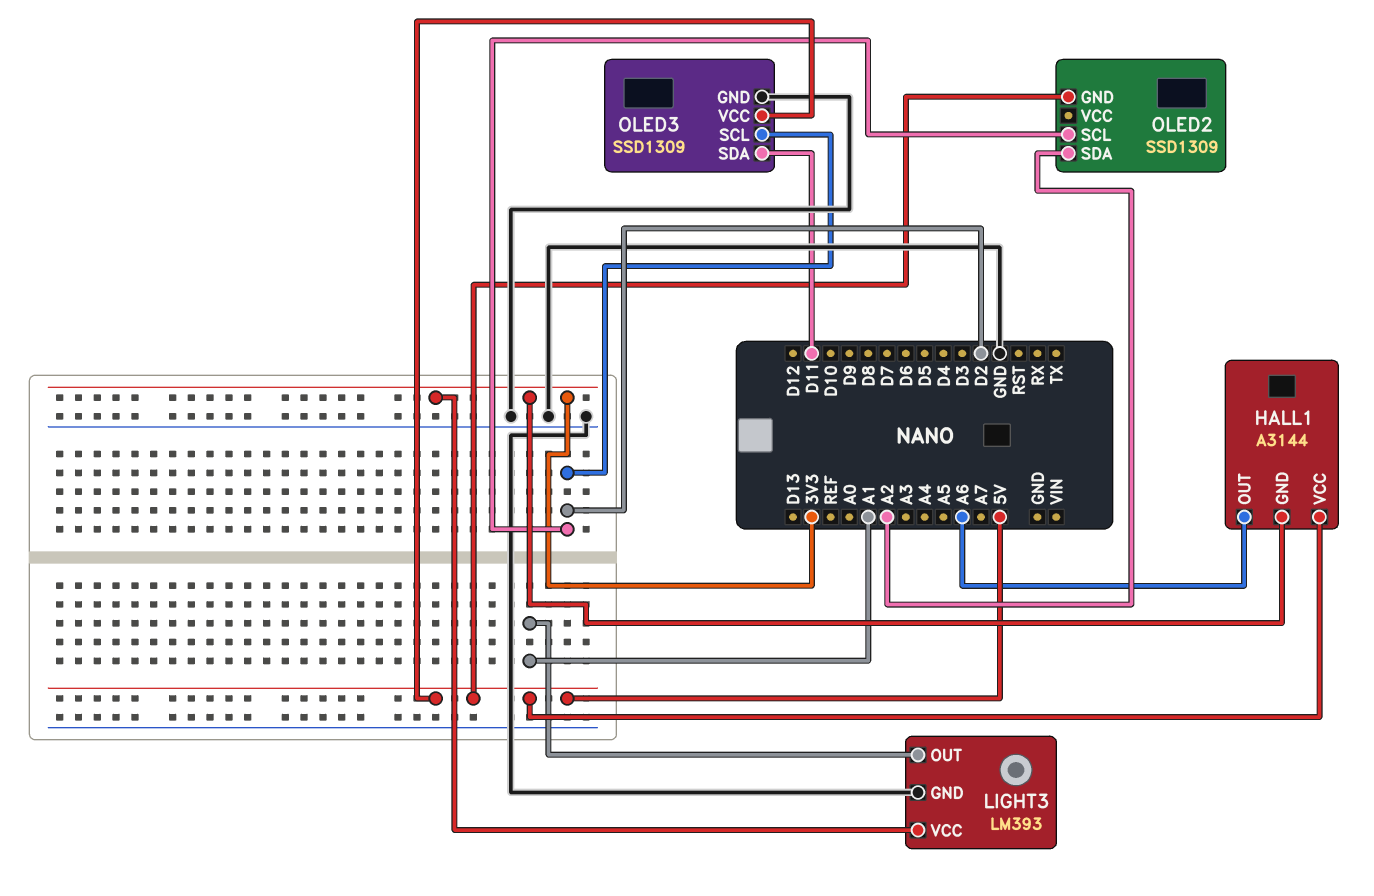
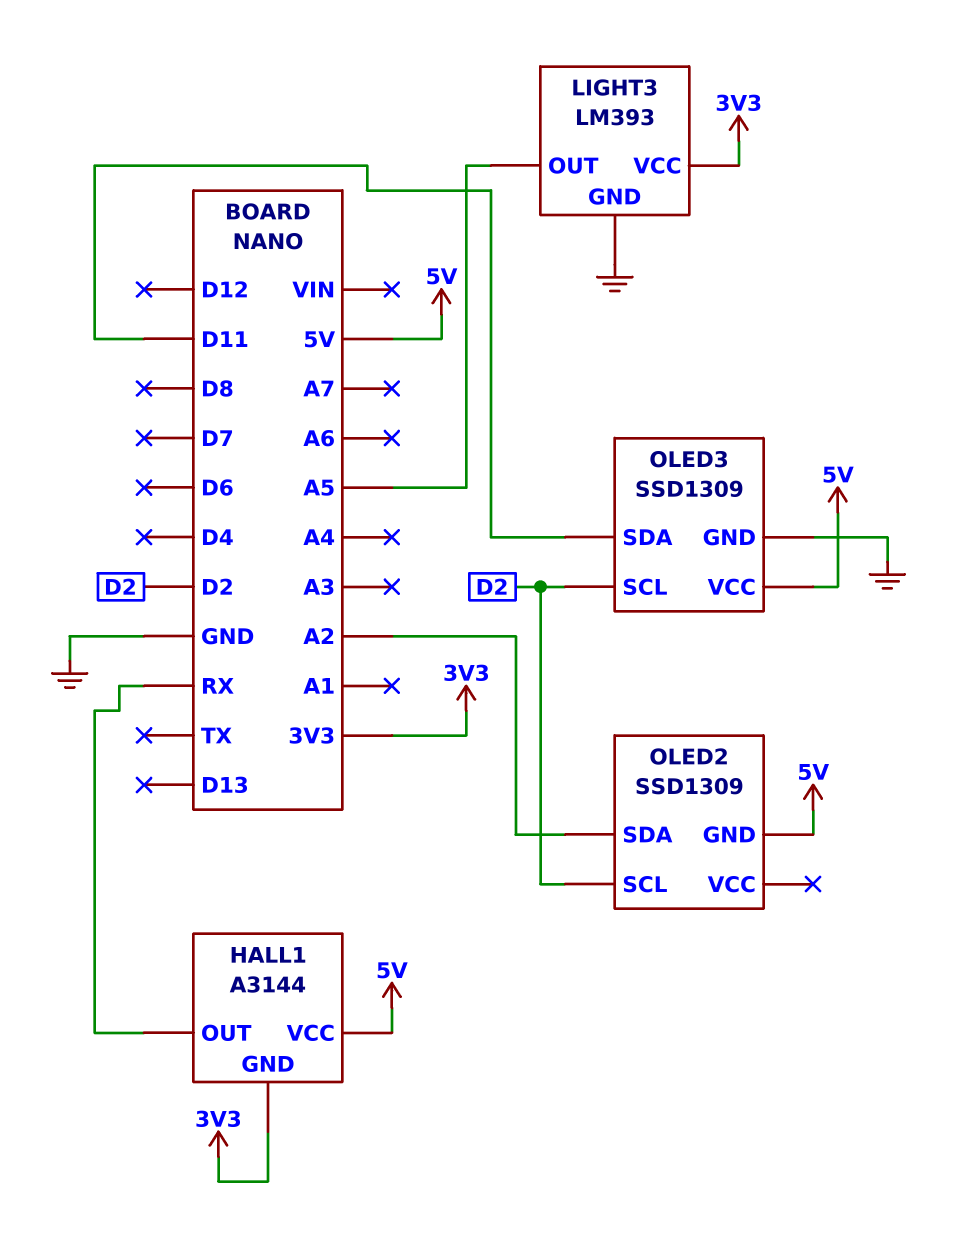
HALL1 pin OUT: A6 -> RX
LIGHT3 pin OUT: A1 -> A5

